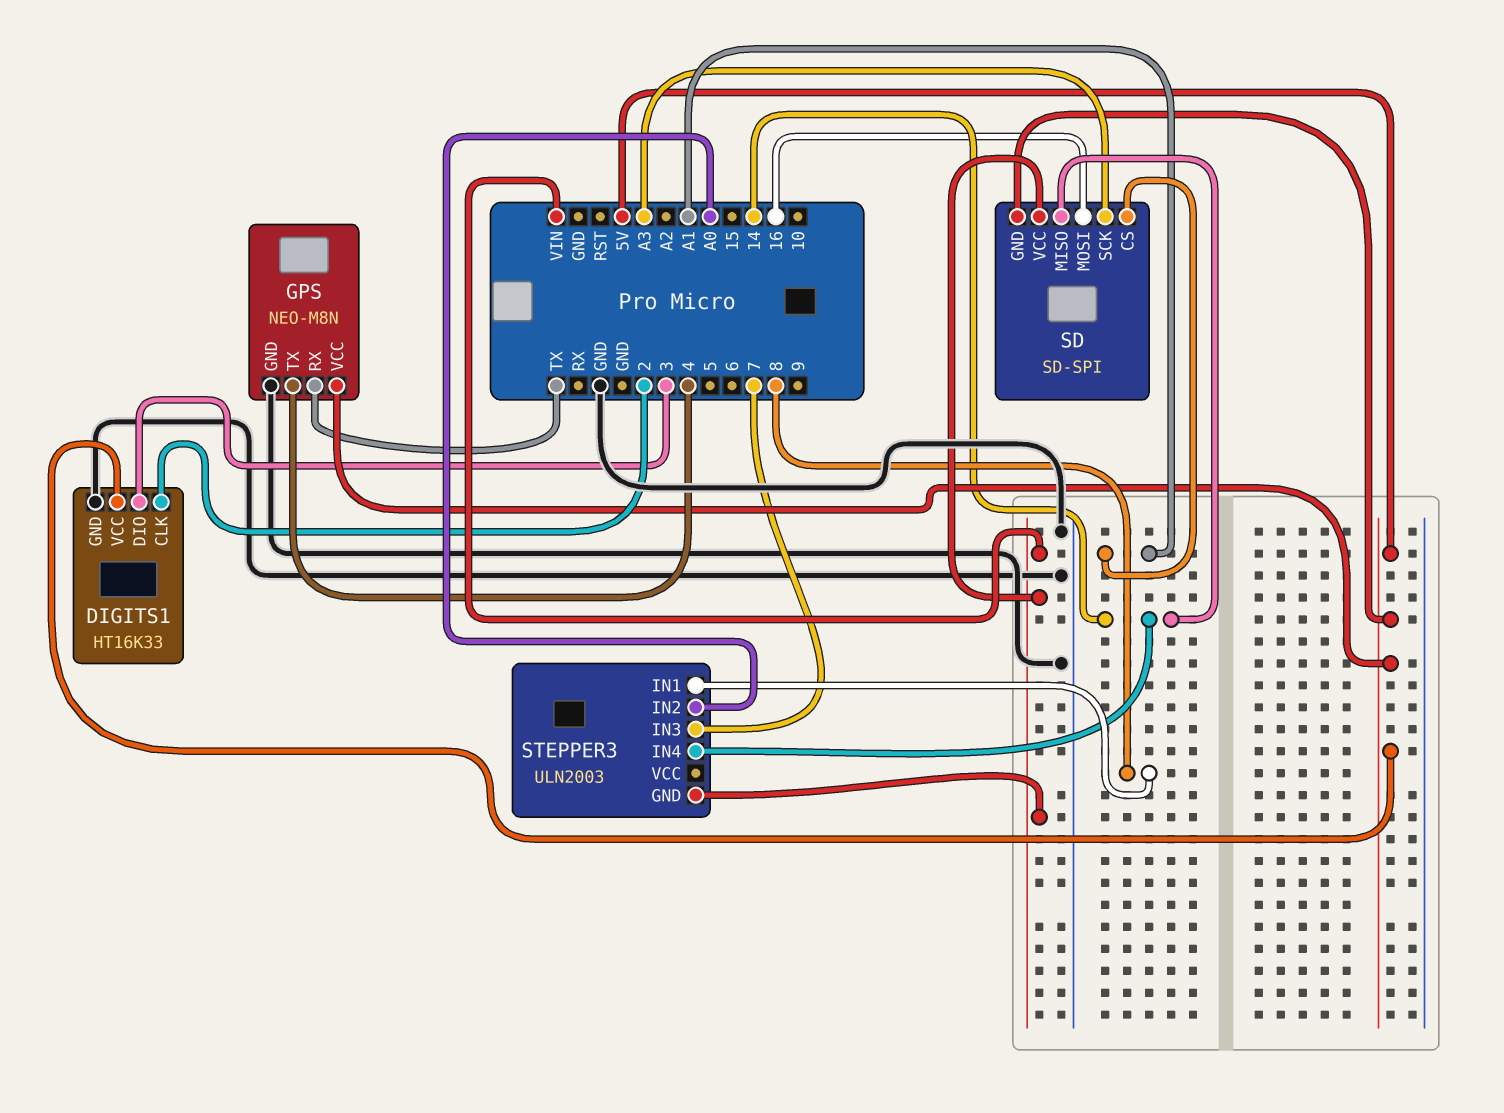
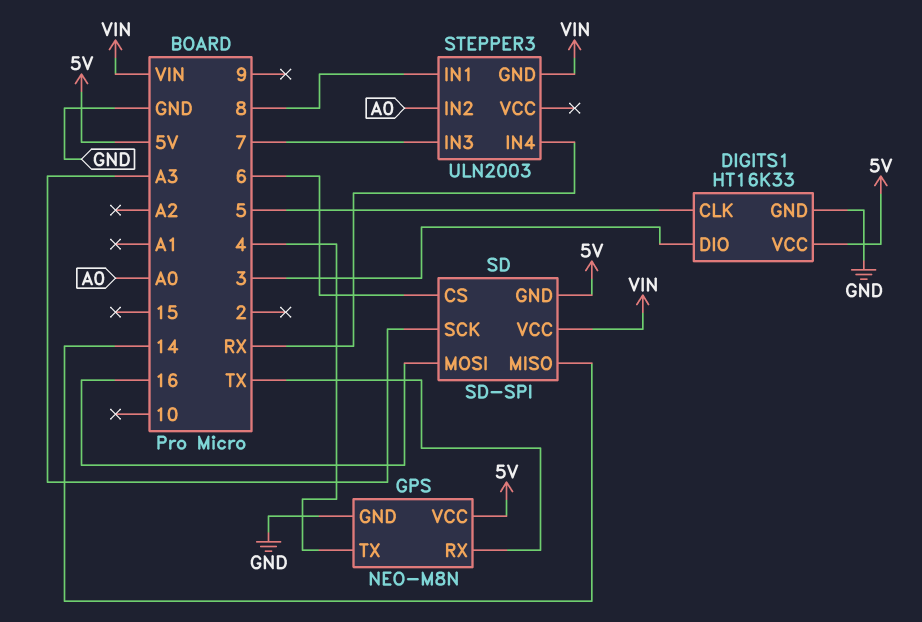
DIGITS1 pin CLK: 2 -> 5
SD pin CS: A1 -> 6
STEPPER3 pin IN4: 14 -> RX

